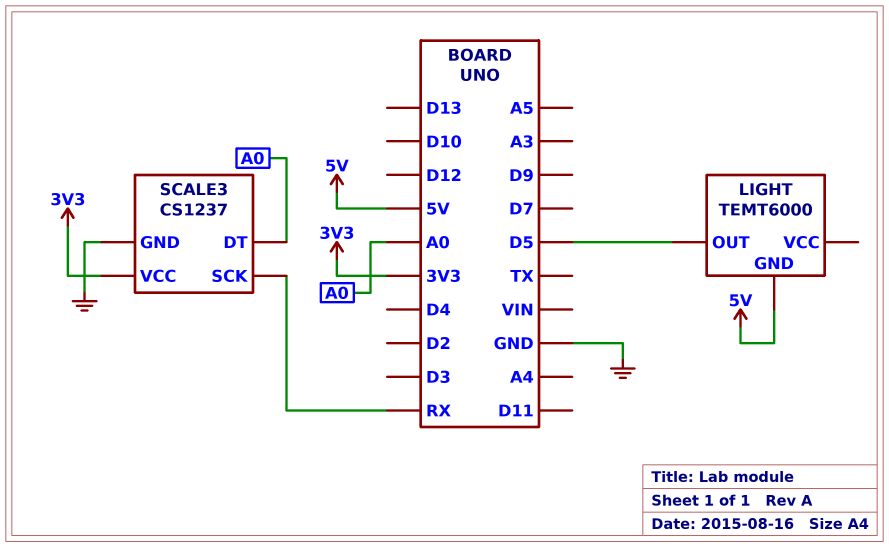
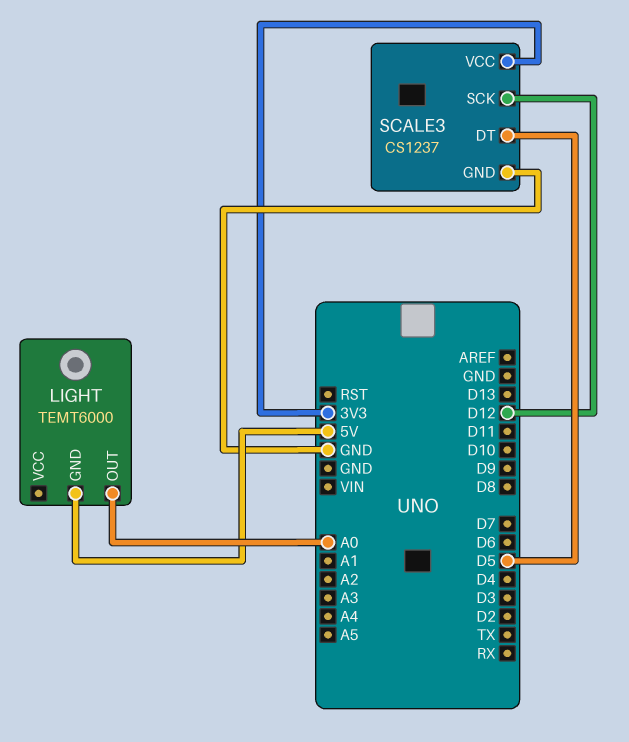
LIGHT pin OUT: D5 -> A0
SCALE3 pin DT: A0 -> D5
SCALE3 pin SCK: RX -> D12

